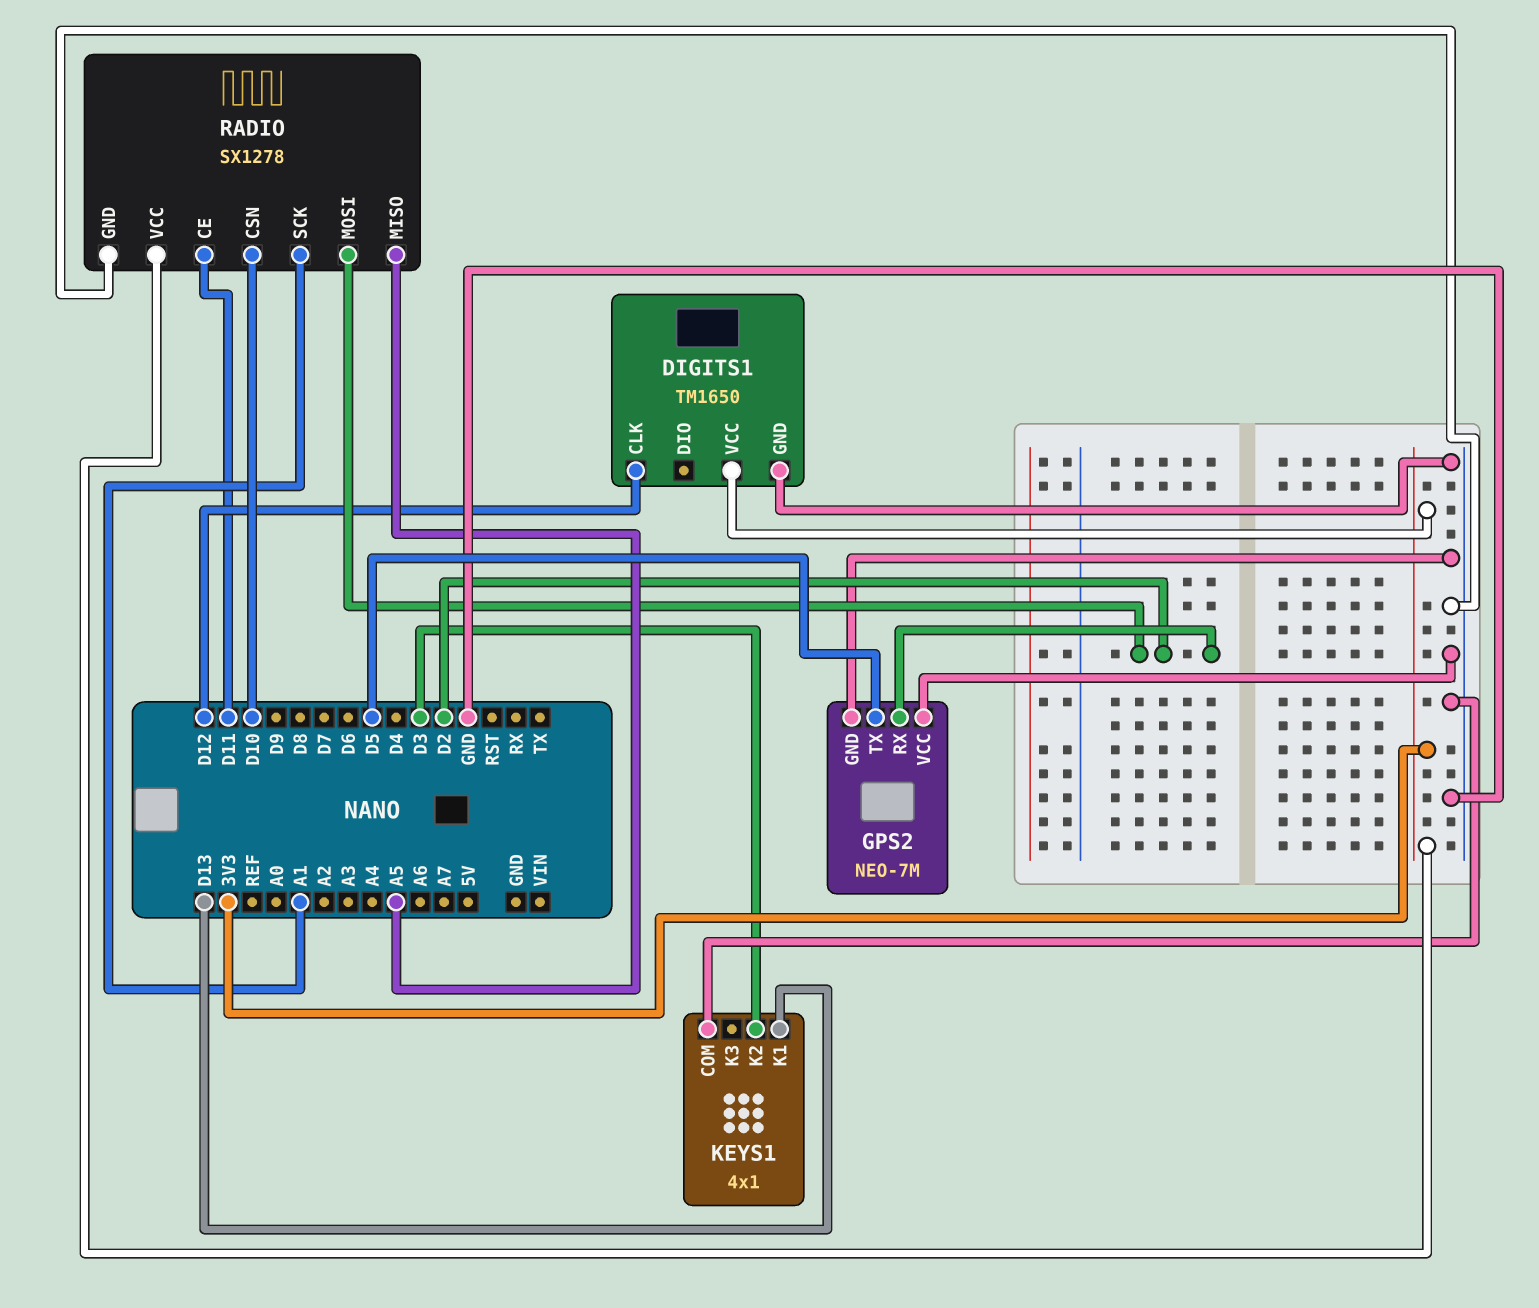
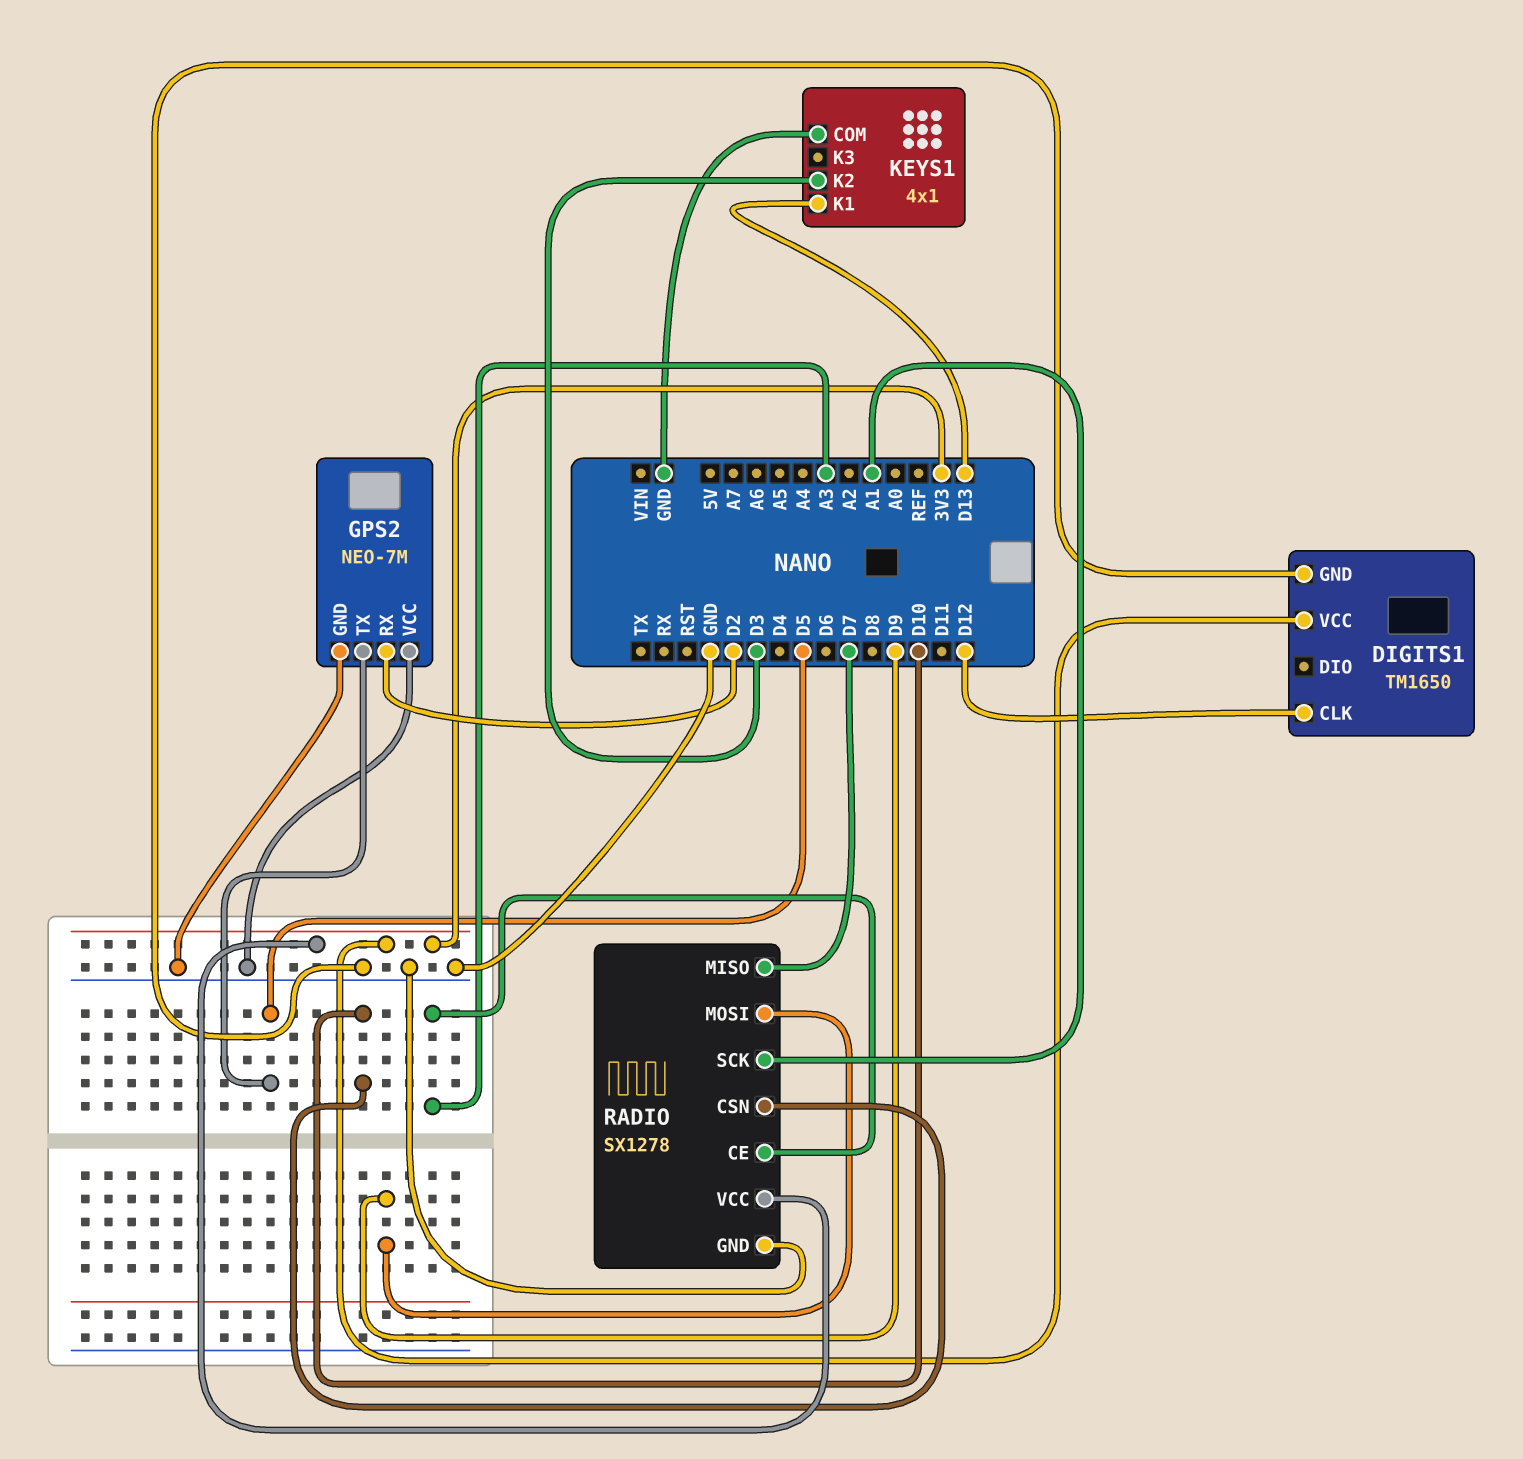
RADIO pin CE: D11 -> A3
RADIO pin MISO: A5 -> D7
RADIO pin MOSI: D2 -> D9

